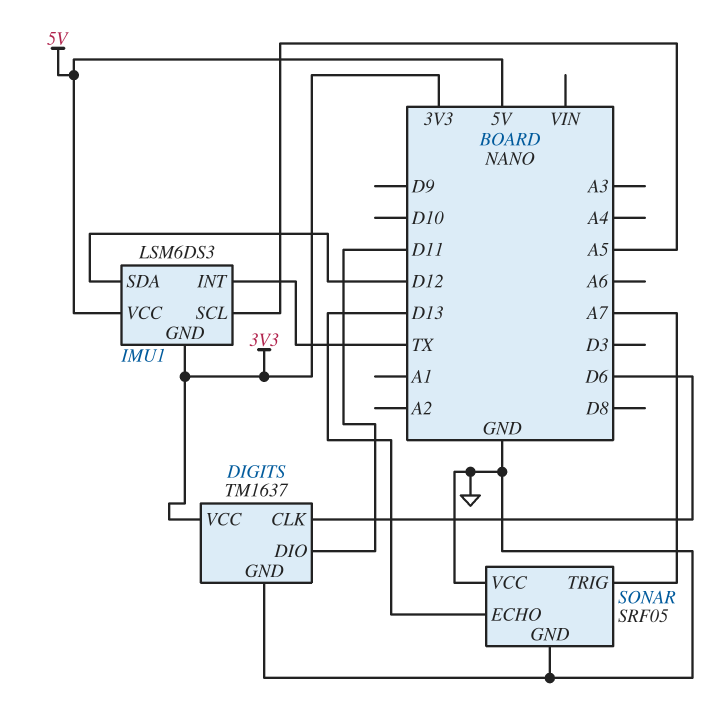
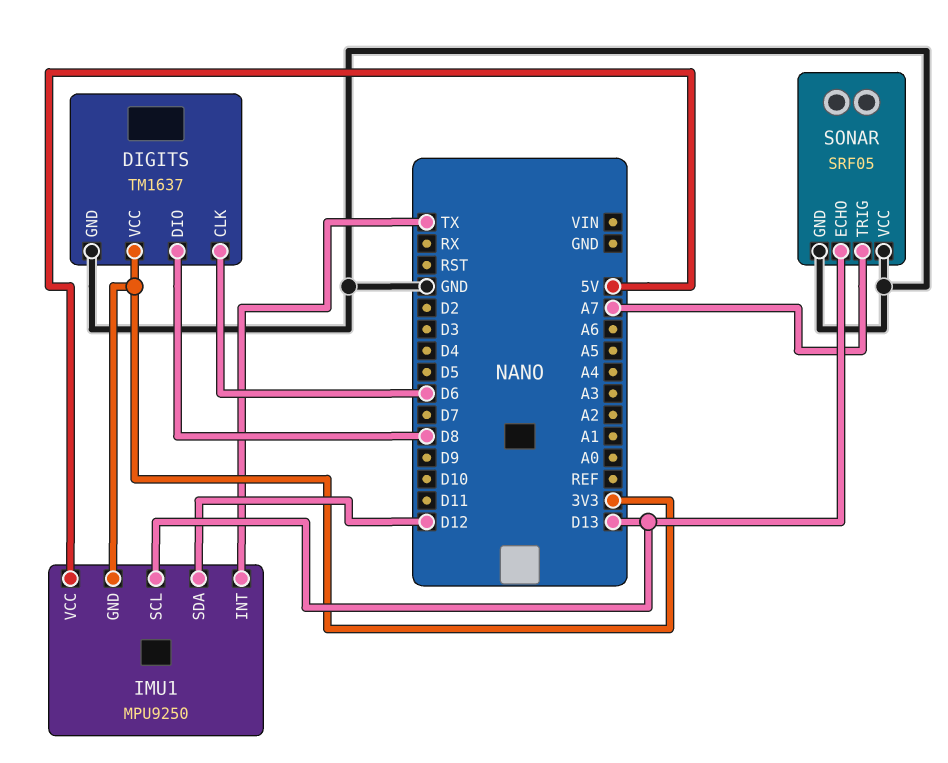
DIGITS pin DIO: D11 -> D8
IMU1: LSM6DS3 -> MPU9250
IMU1 pin SCL: A5 -> D13

